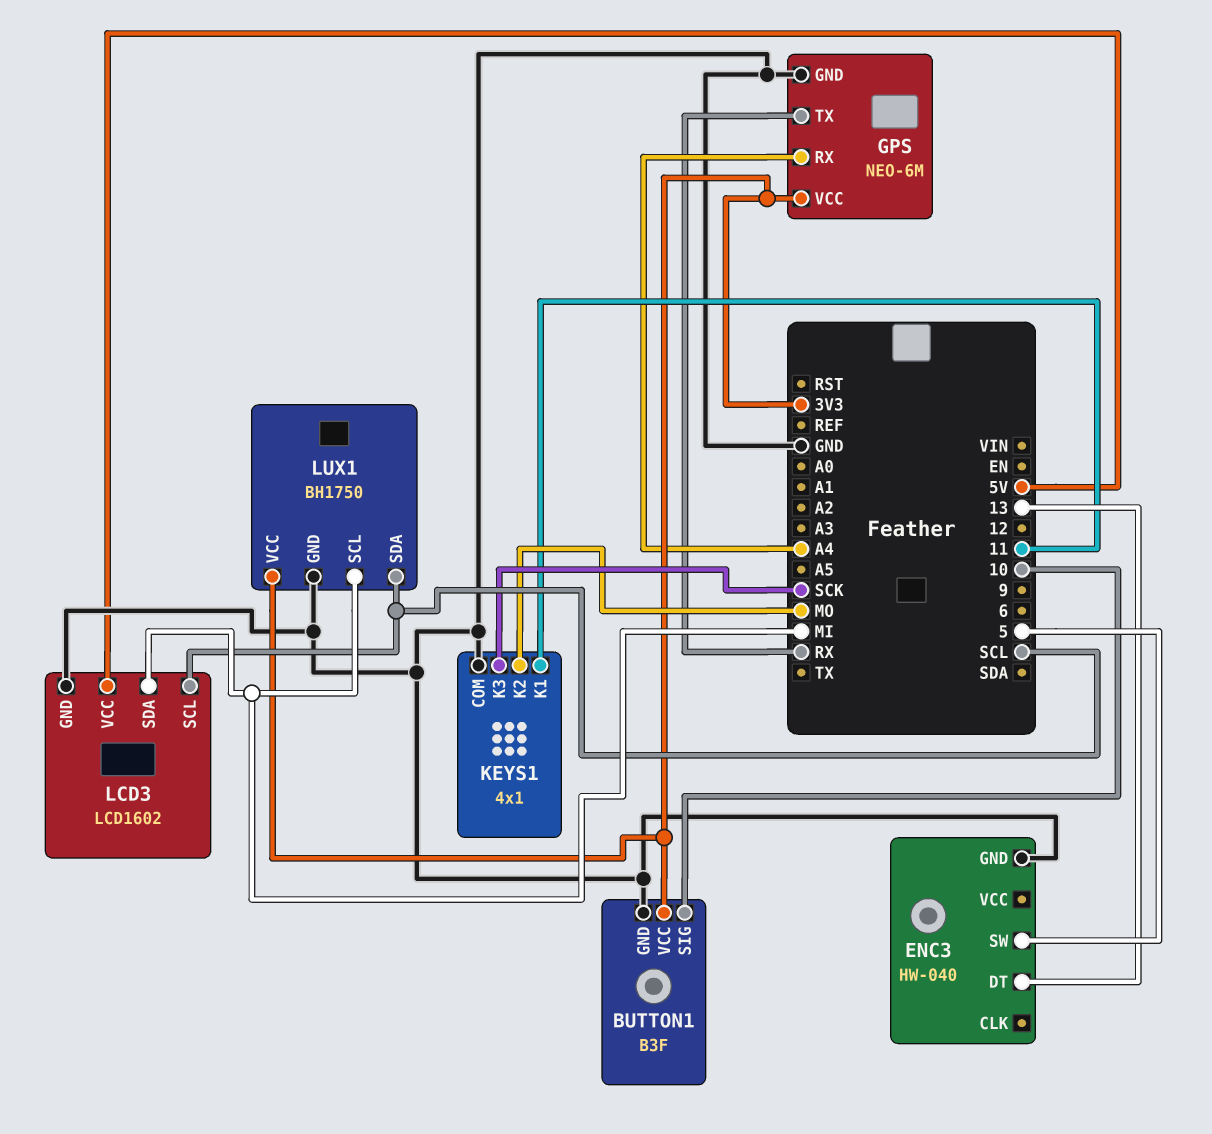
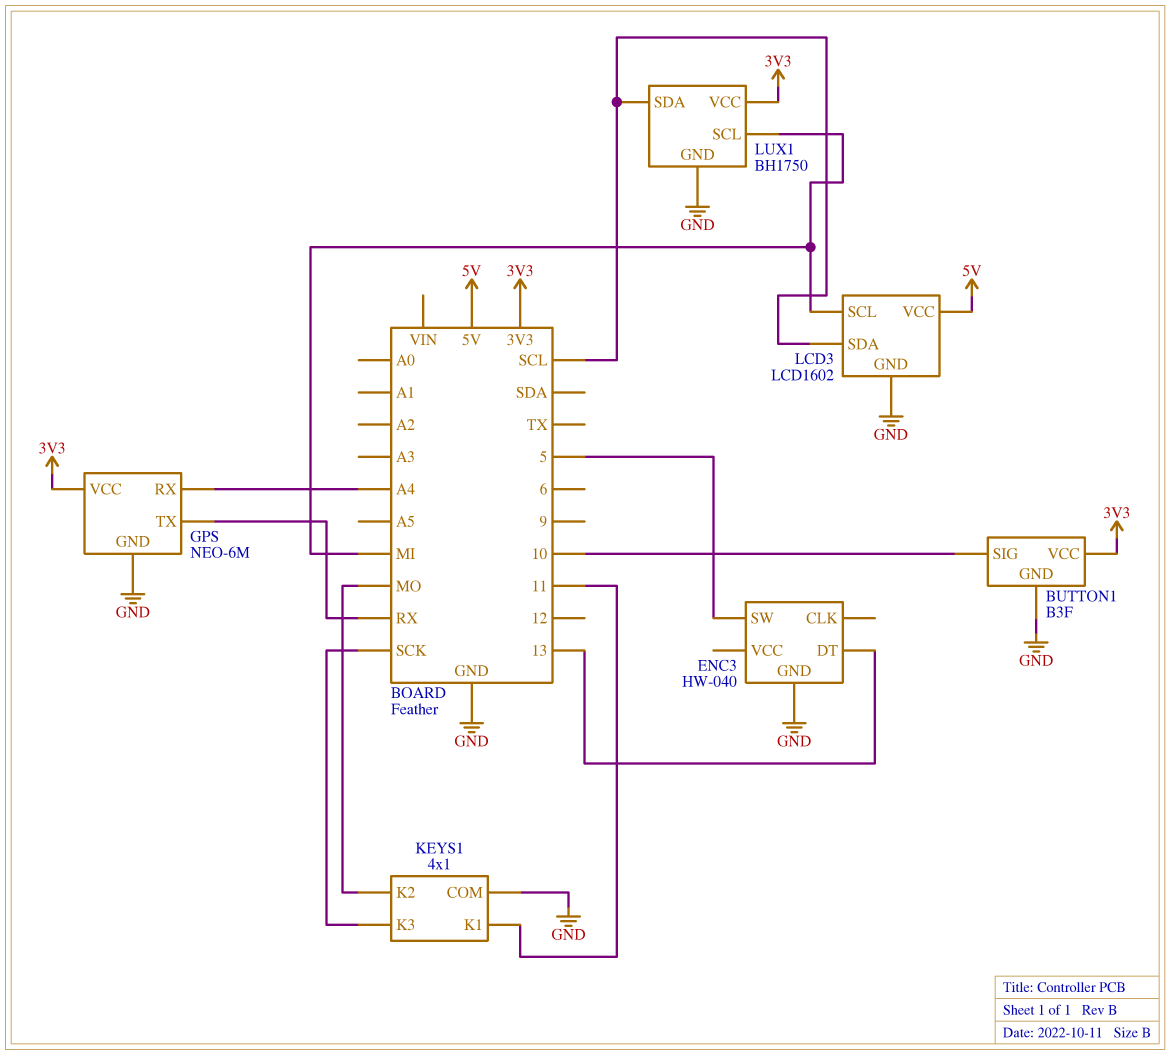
LCD3 pin SCL: SCL -> MI
LCD3 pin SDA: MI -> SCL

